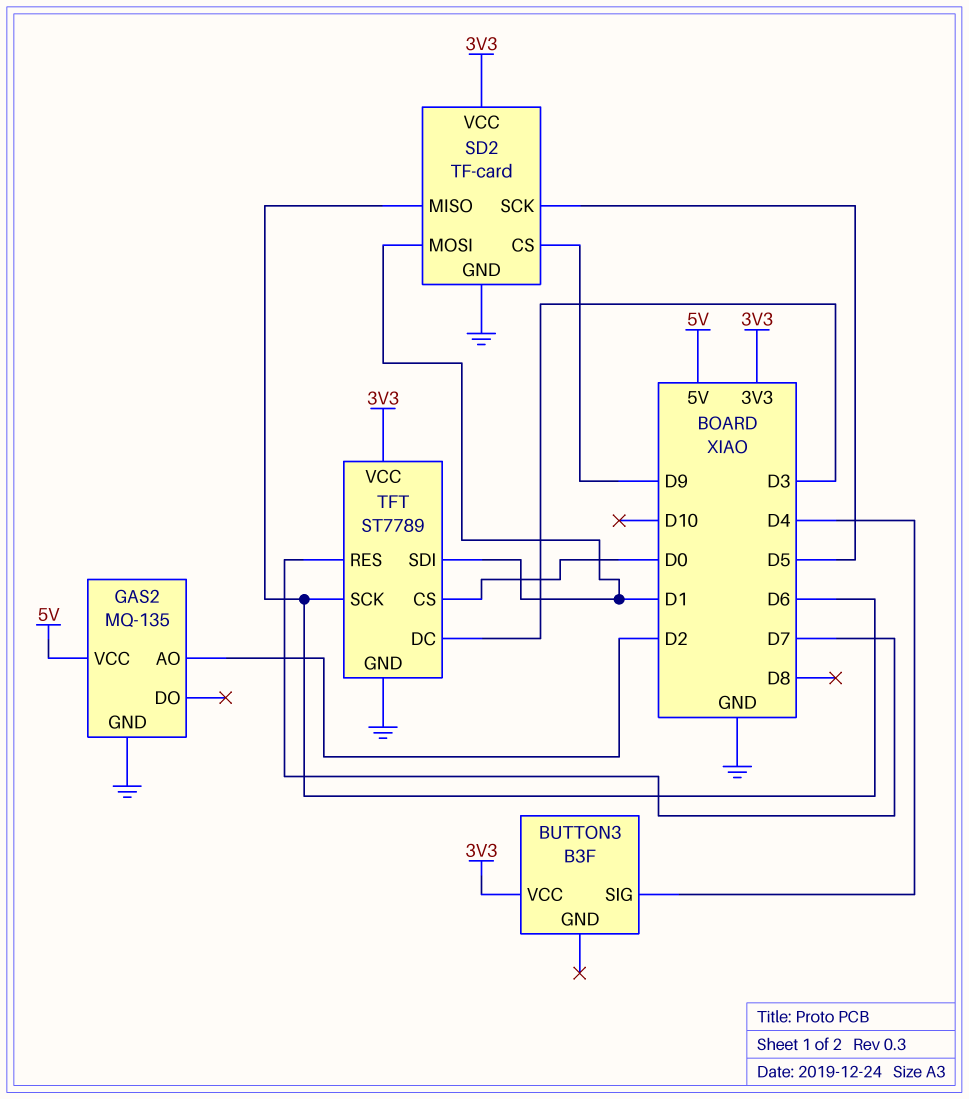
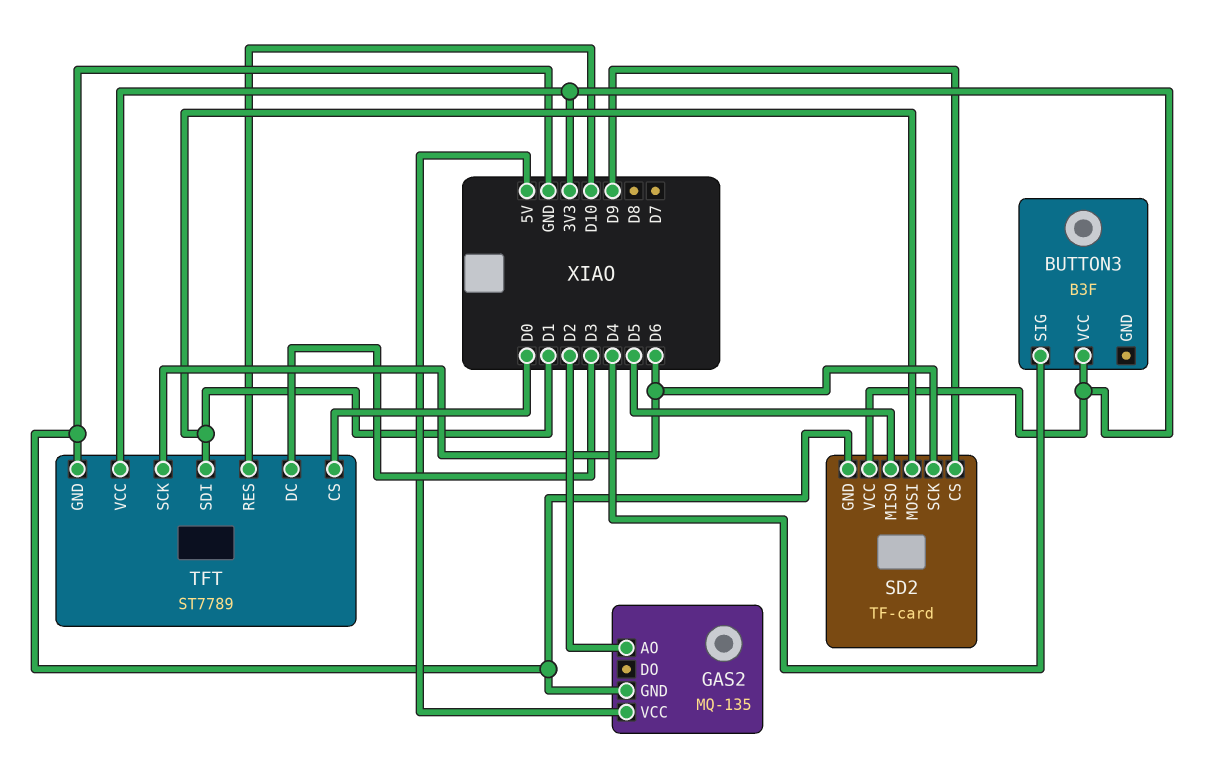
SD2 pin MISO: D6 -> D5
SD2 pin SCK: D5 -> D6
TFT pin RES: D7 -> D10

